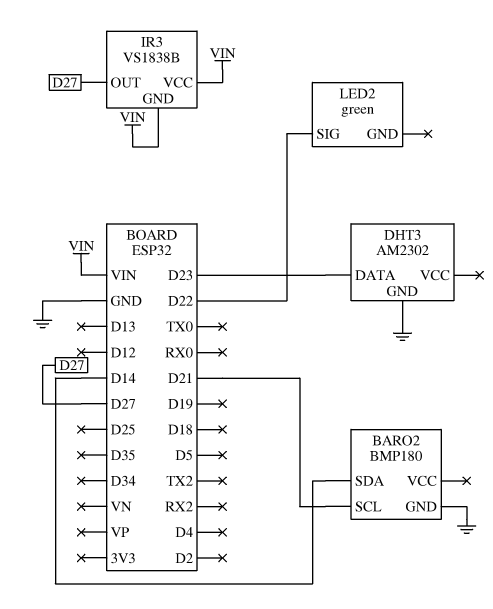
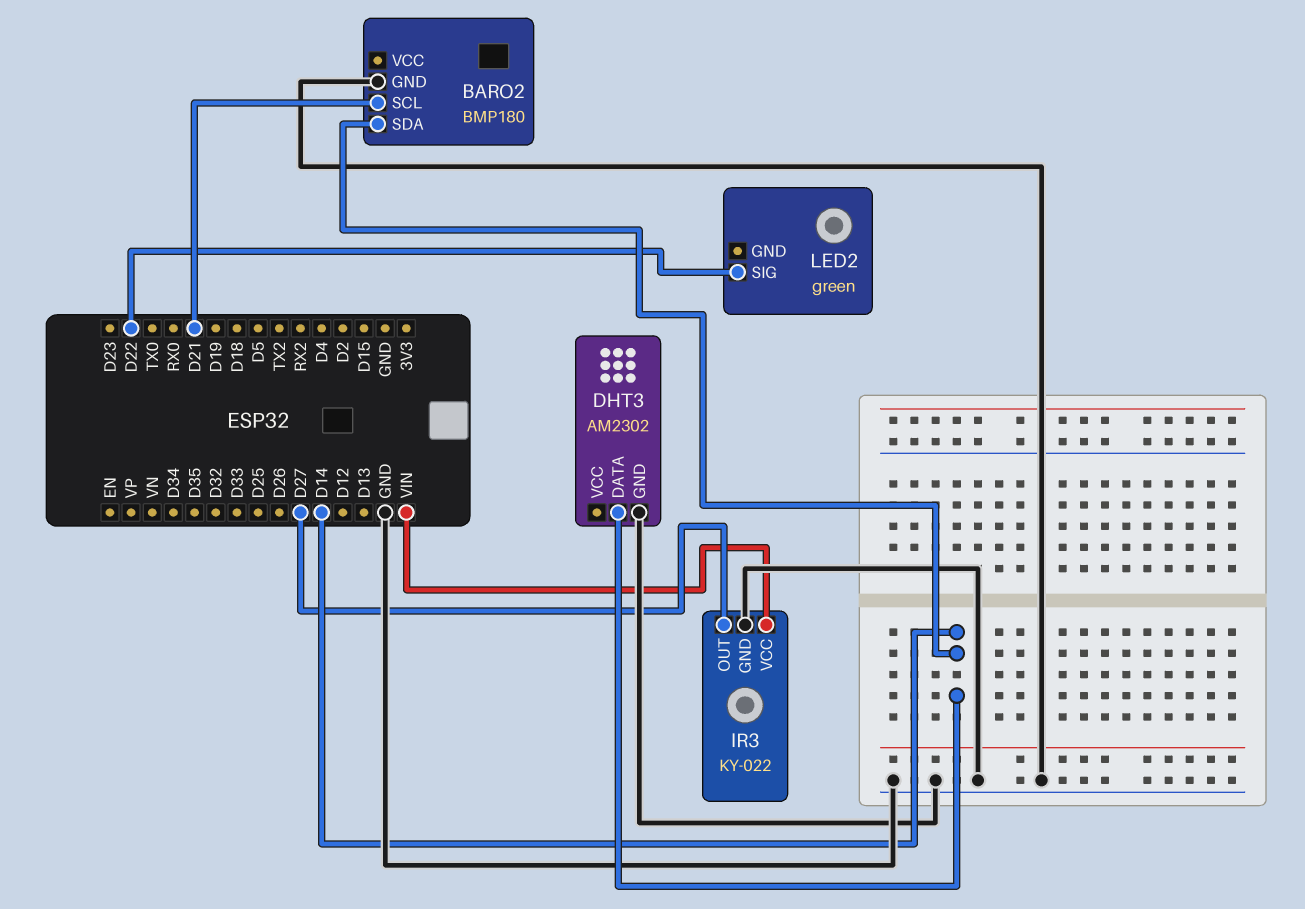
DHT3 pin DATA: D23 -> D14
IR3: VS1838B -> KY-022
IR3 pin GND: VIN -> GND

